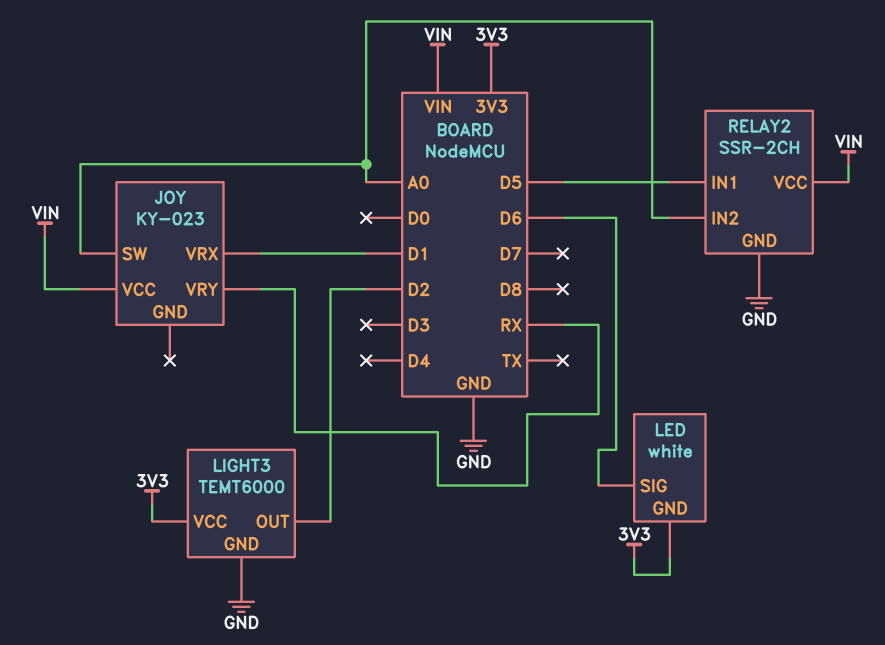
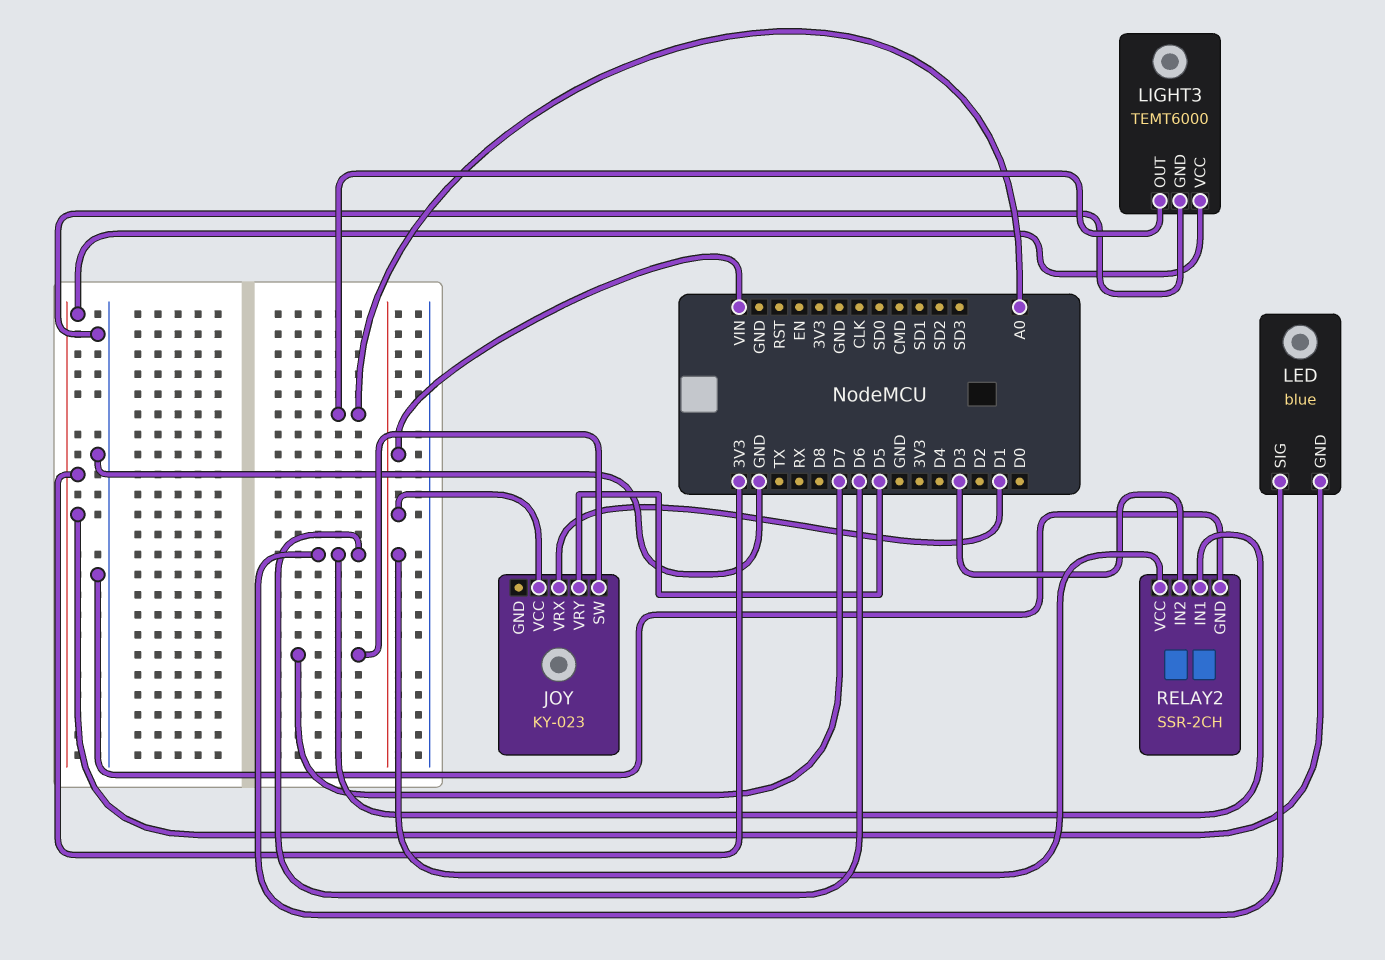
JOY pin SW: A0 -> D7
JOY pin VRY: RX -> D5
LED: white -> blue
LIGHT3 pin OUT: D2 -> A0
RELAY2 pin IN1: D5 -> D6
RELAY2 pin IN2: A0 -> D3

